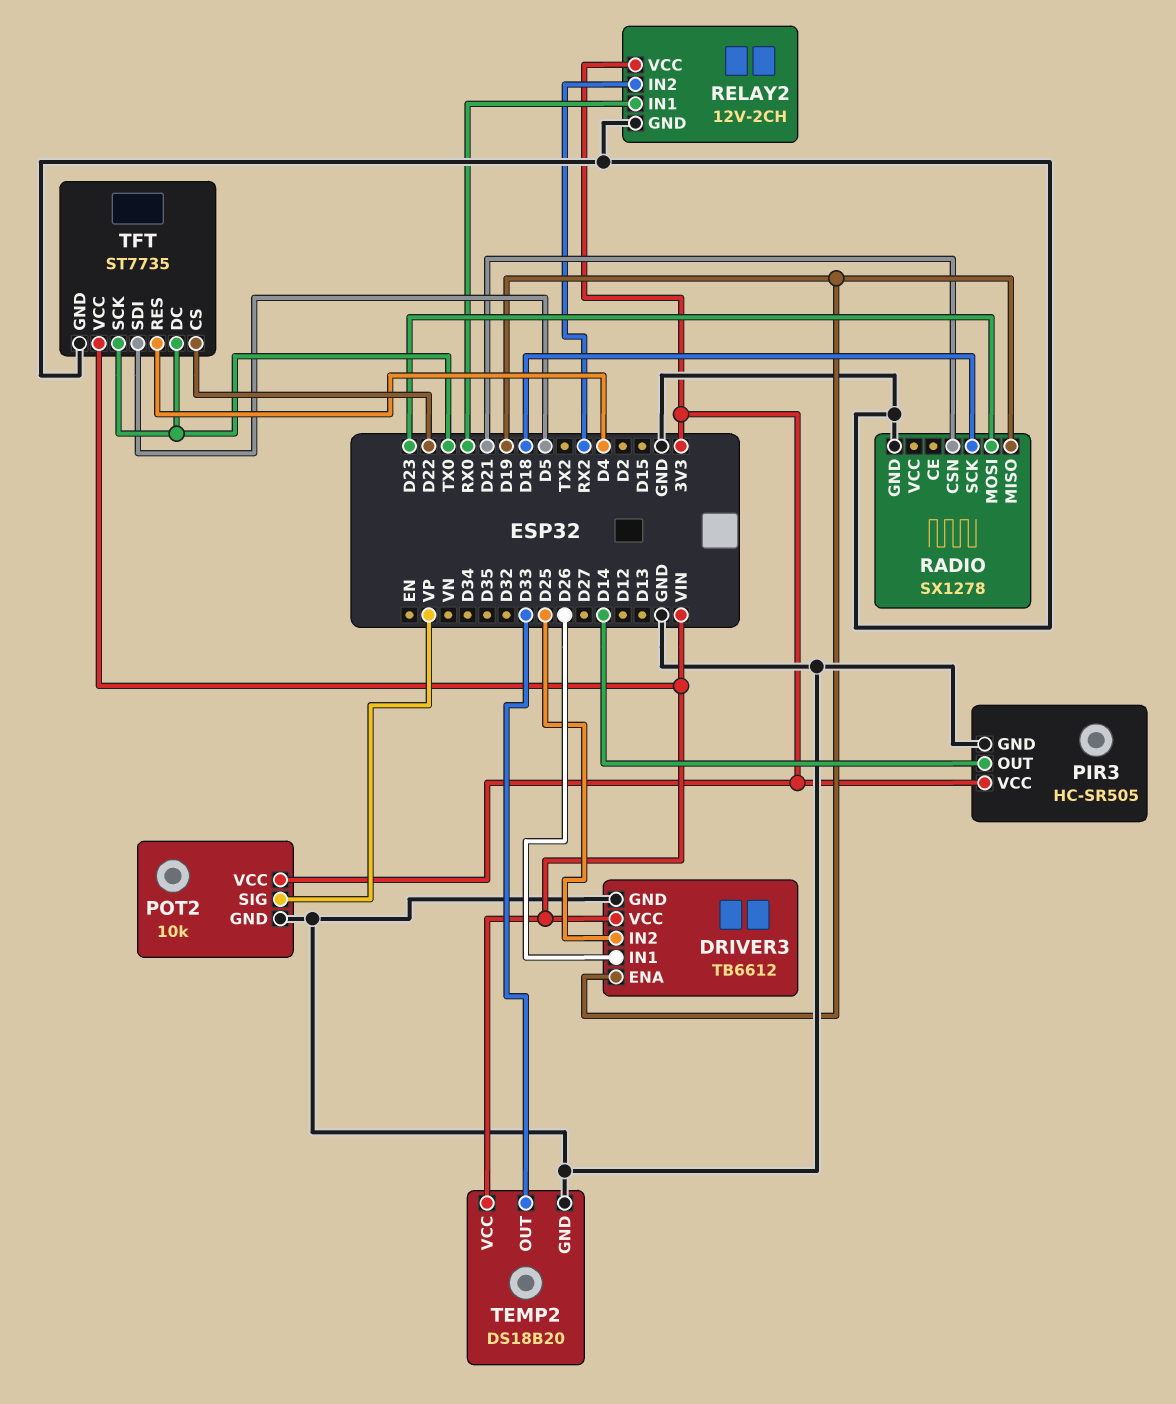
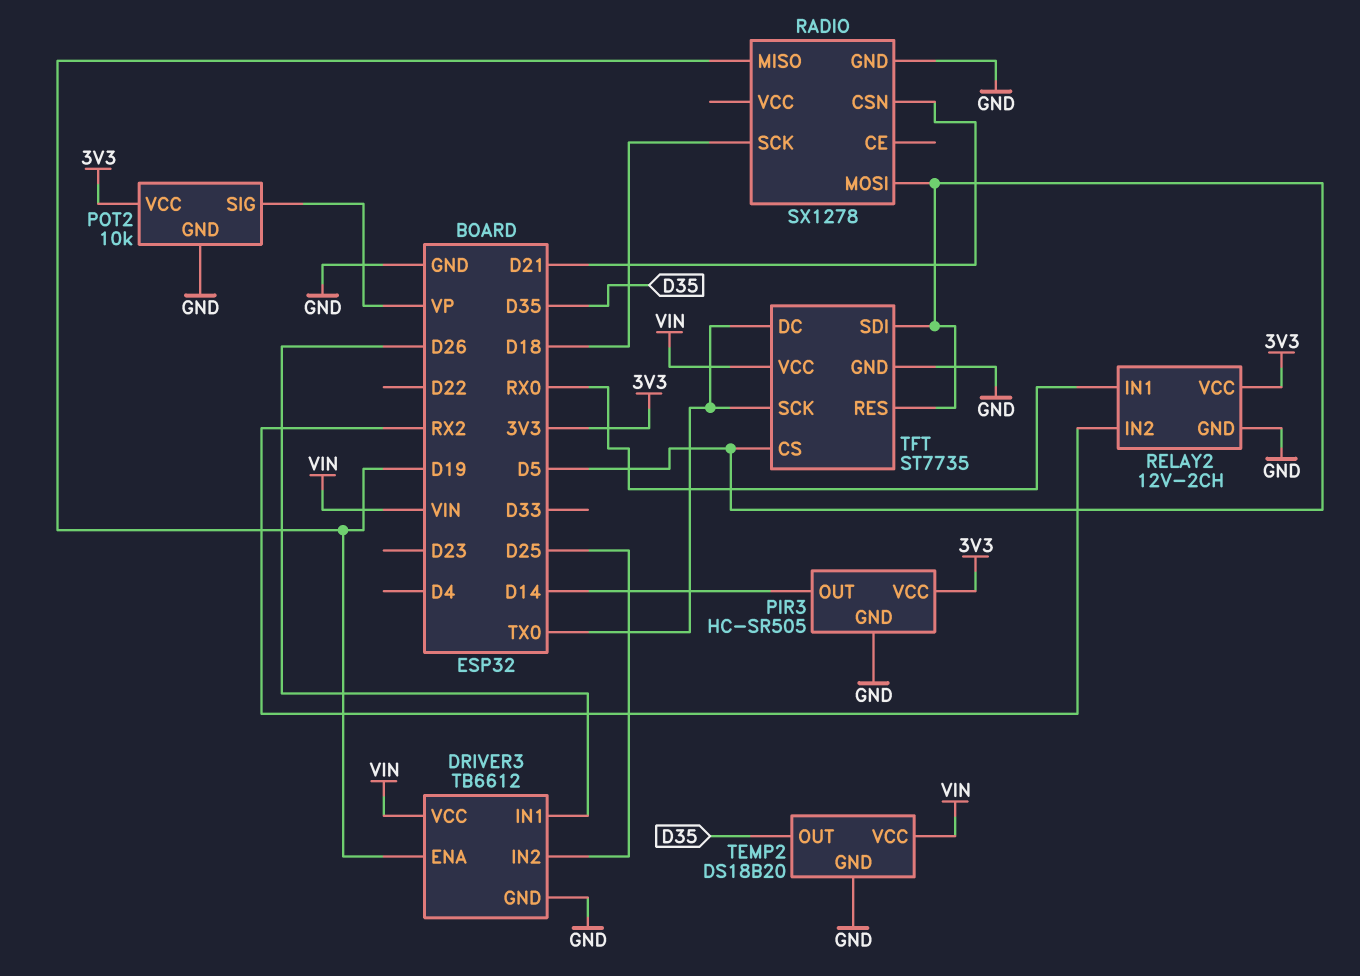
RADIO pin MOSI: D23 -> D5
TEMP2 pin OUT: D33 -> D35
TFT pin CS: D22 -> D5
TFT pin RES: D4 -> D5

